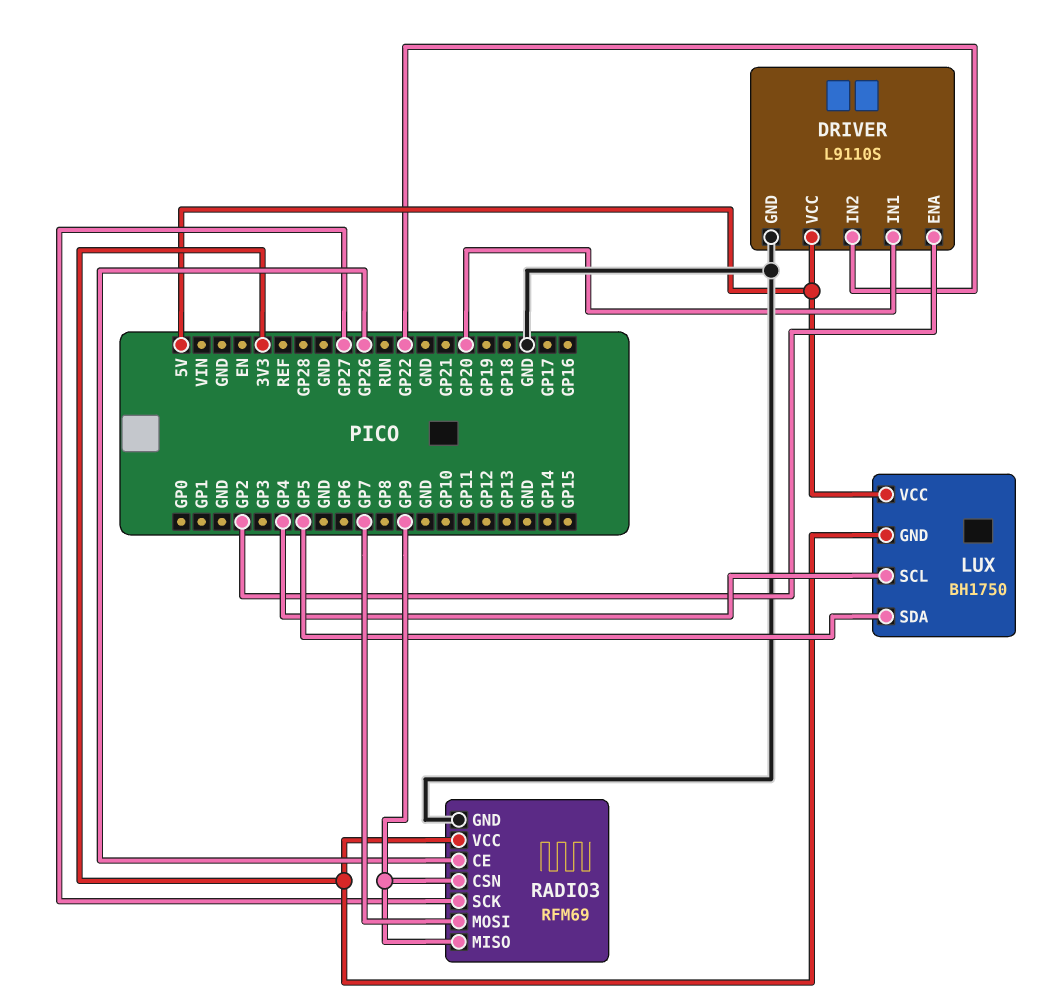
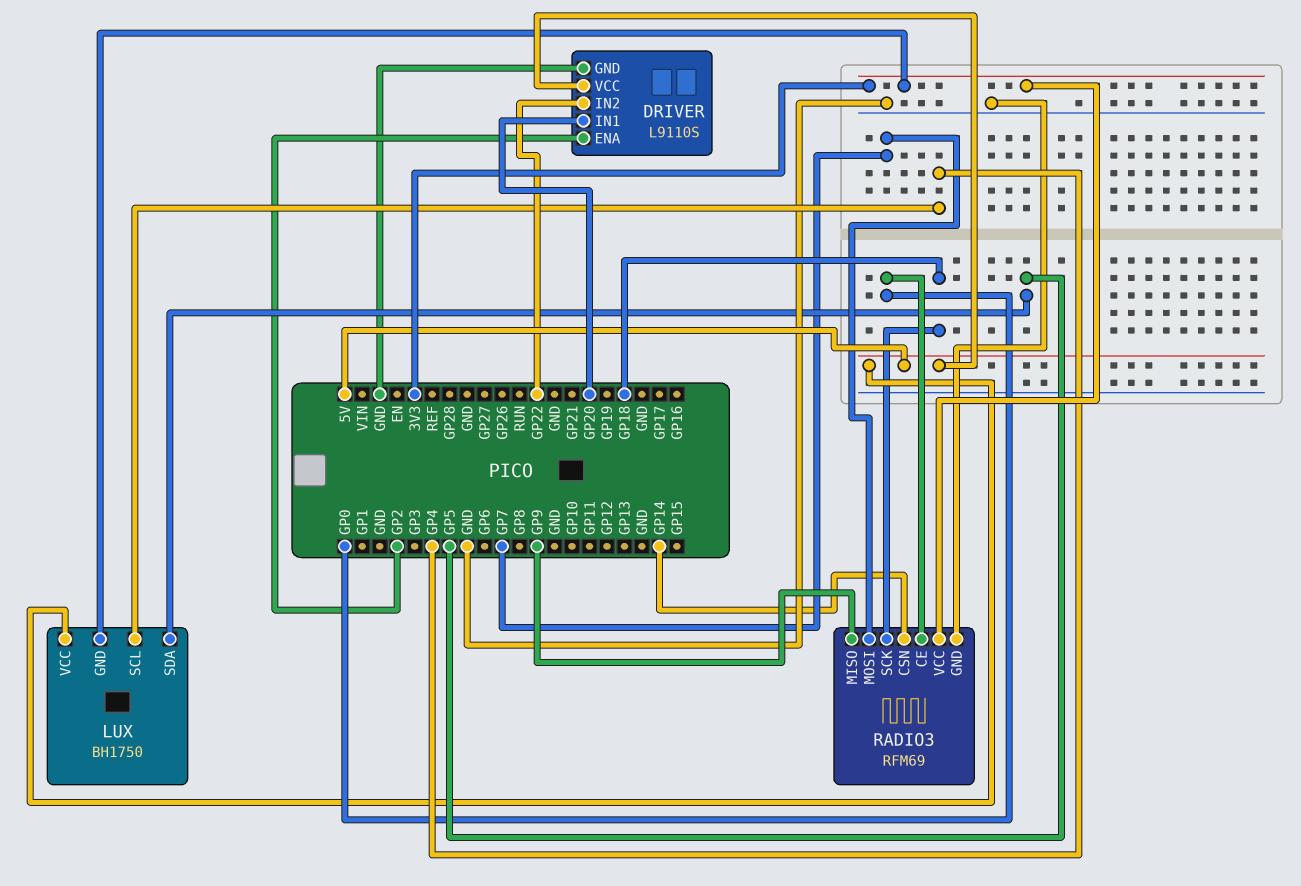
RADIO3 pin CE: GP26 -> GP0
RADIO3 pin CSN: GP9 -> GP14
RADIO3 pin SCK: GP27 -> GP18

